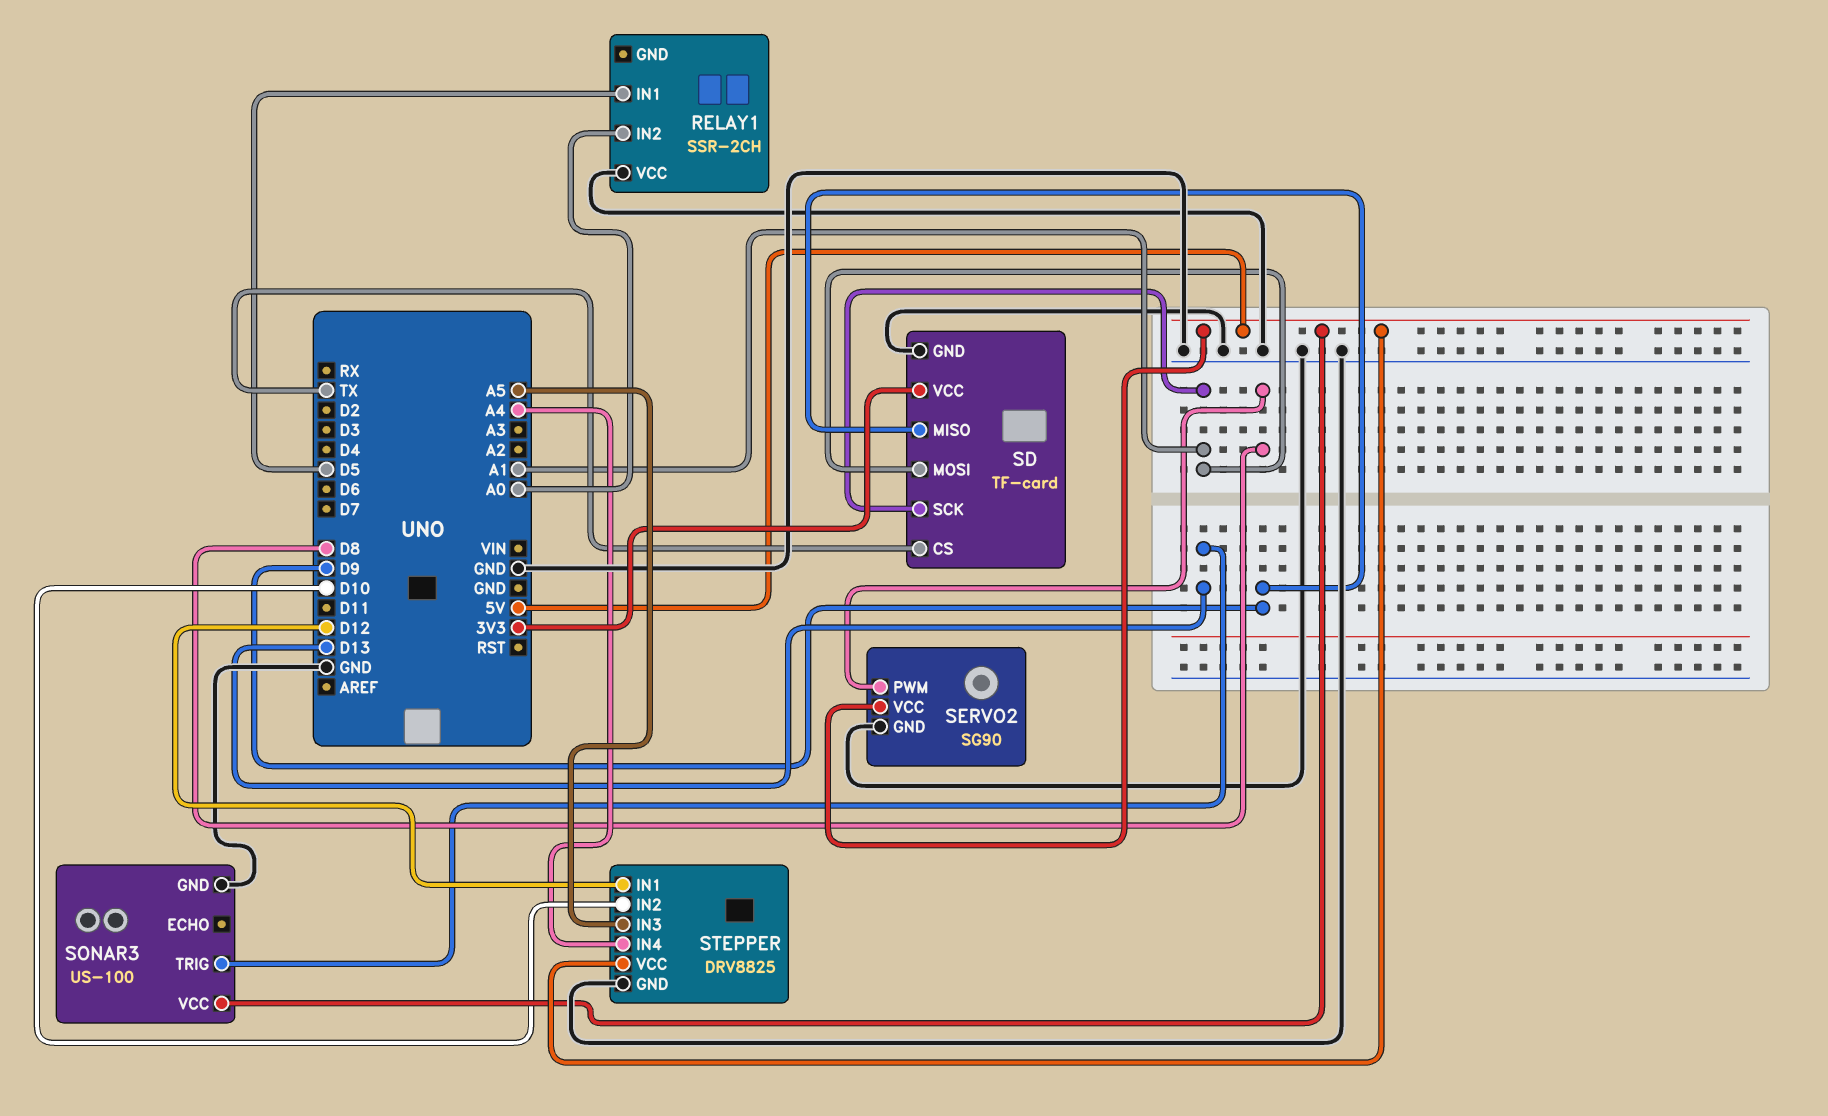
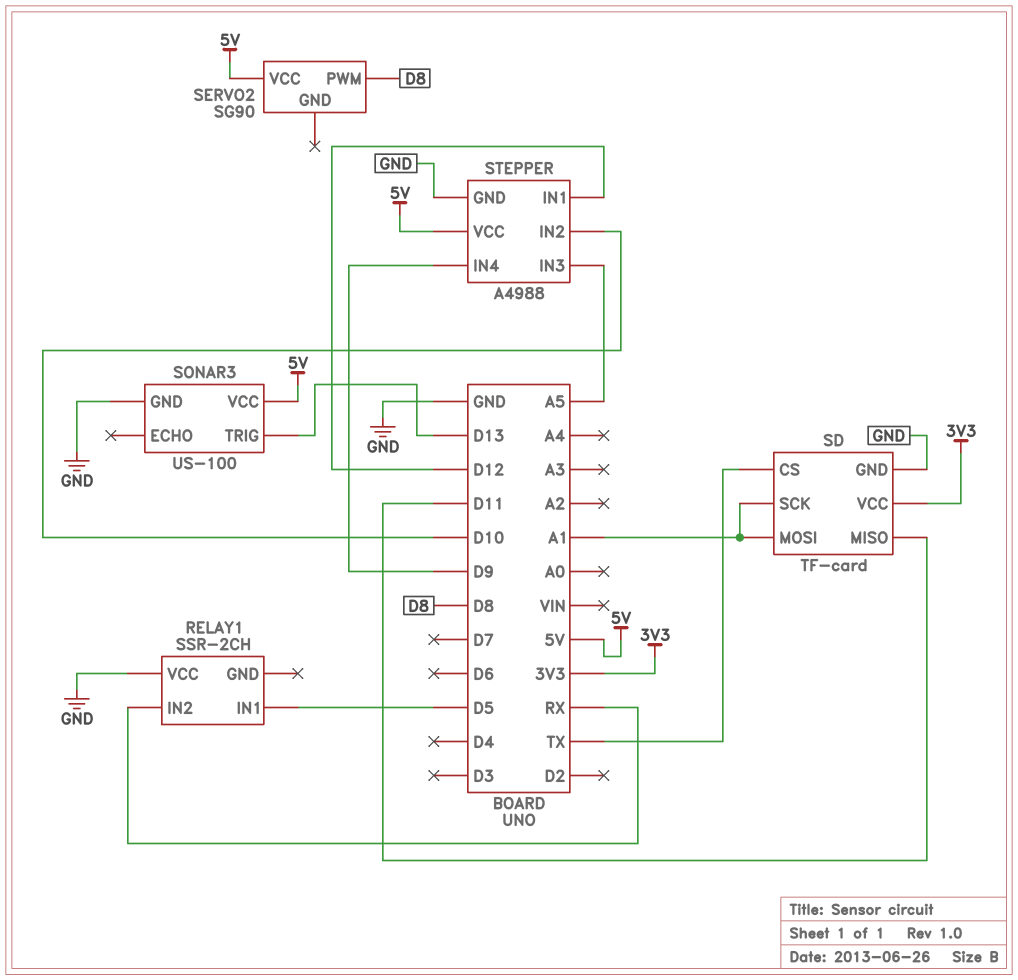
RELAY1 pin IN2: A0 -> RX
SD pin MISO: D9 -> D11
SERVO2 pin GND: GND -> none
STEPPER: DRV8825 -> A4988
STEPPER pin IN4: A4 -> D9

